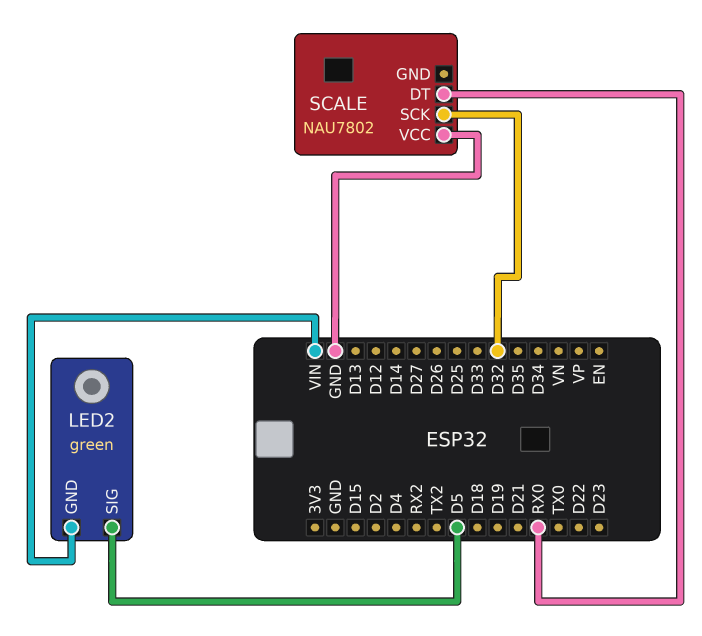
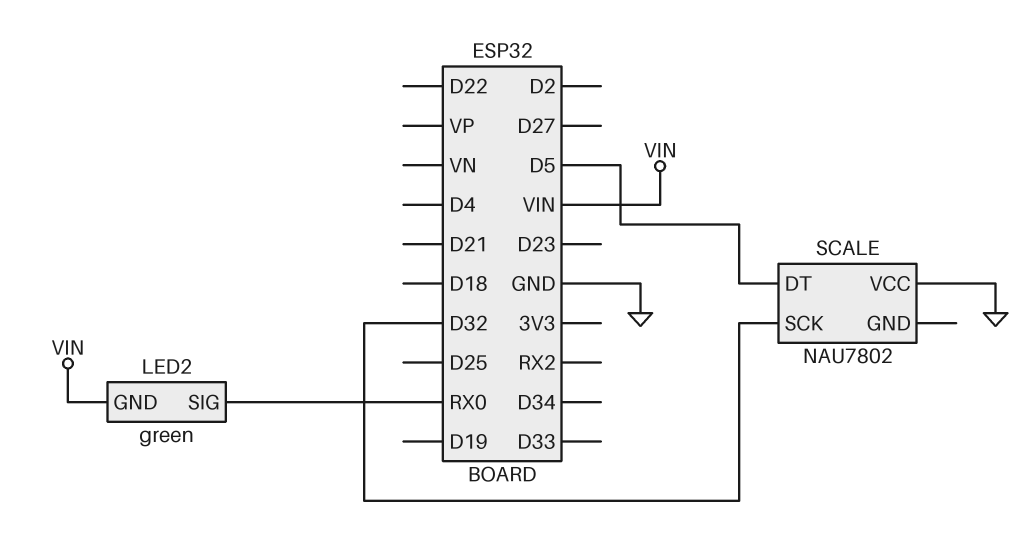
LED2 pin SIG: D5 -> RX0
SCALE pin DT: RX0 -> D5

